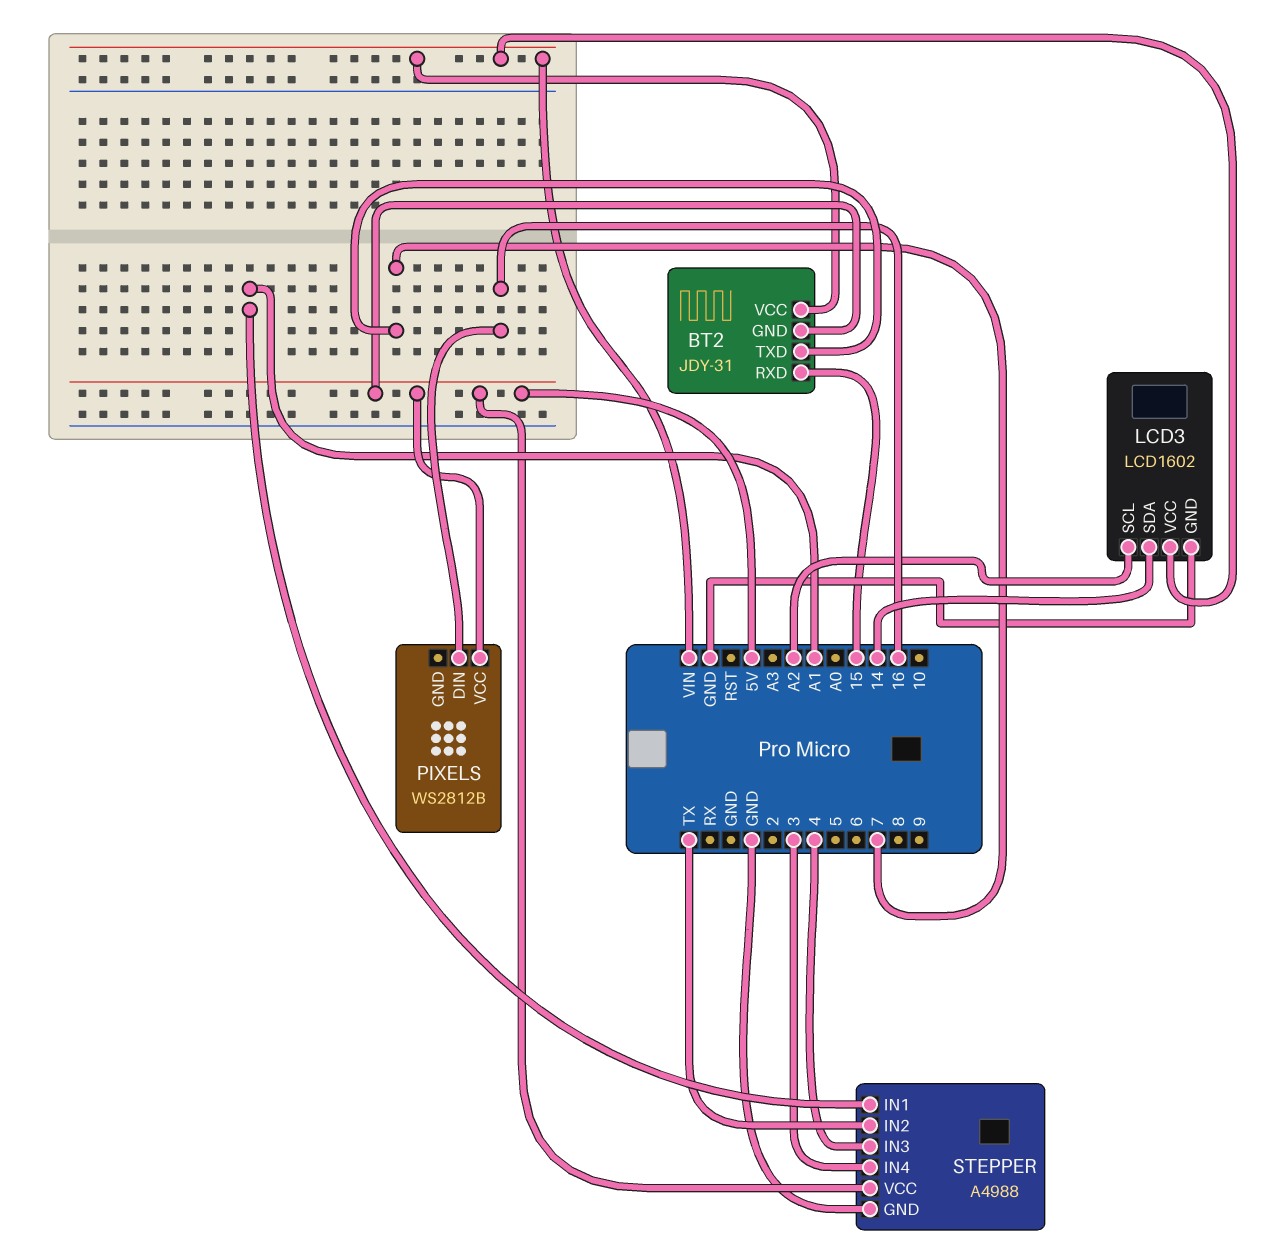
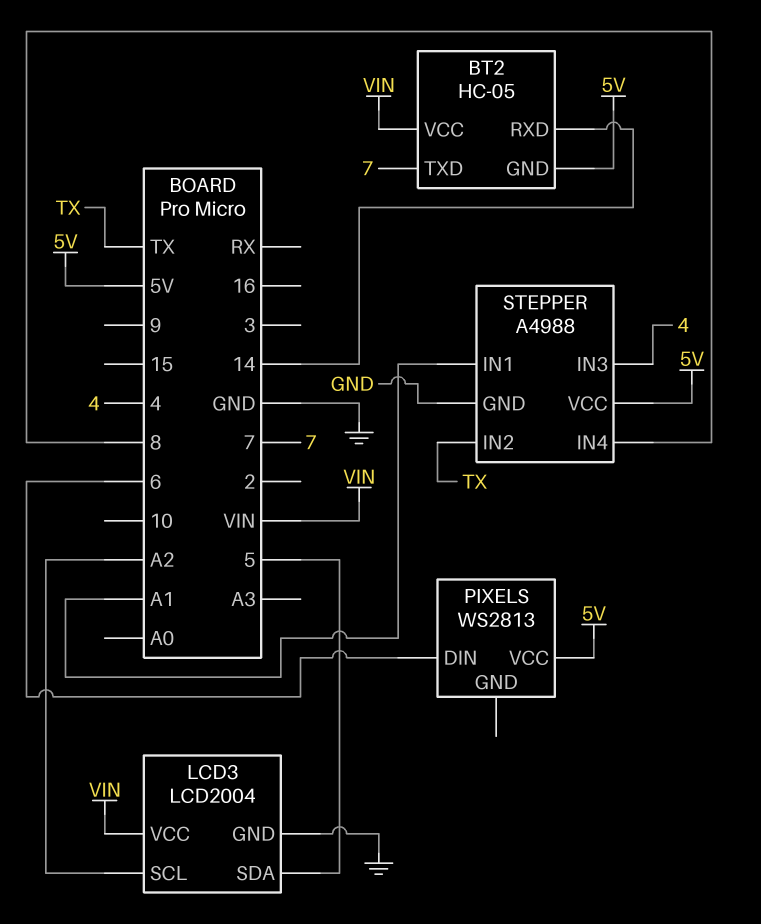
BT2: JDY-31 -> HC-05
BT2 pin RXD: 15 -> 14
LCD3: LCD1602 -> LCD2004
LCD3 pin SDA: 14 -> 5
PIXELS: WS2812B -> WS2813
PIXELS pin DIN: 16 -> 6
STEPPER pin IN4: 3 -> 8

